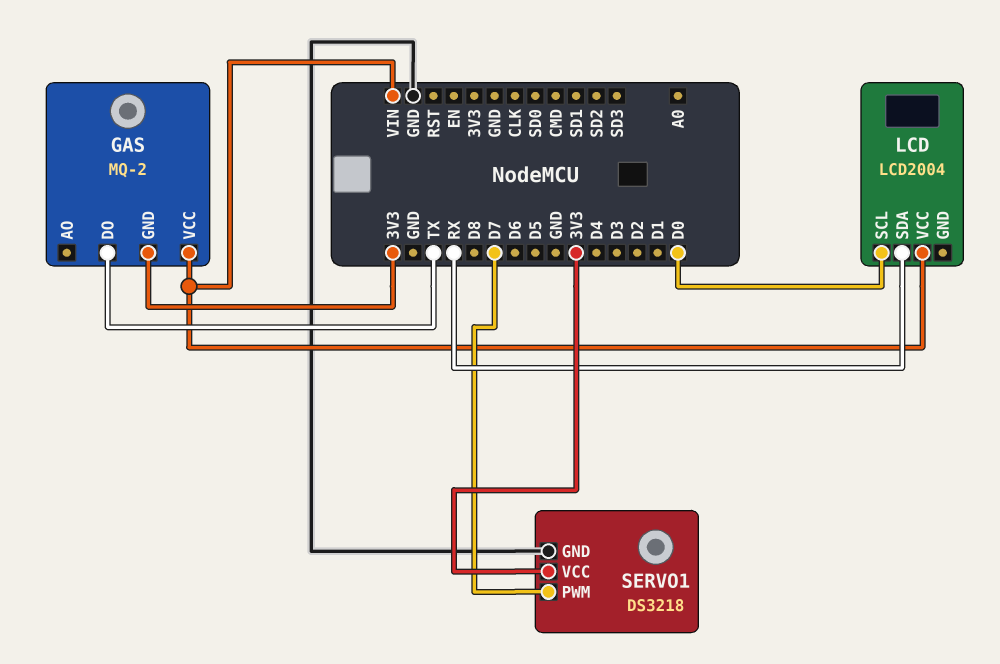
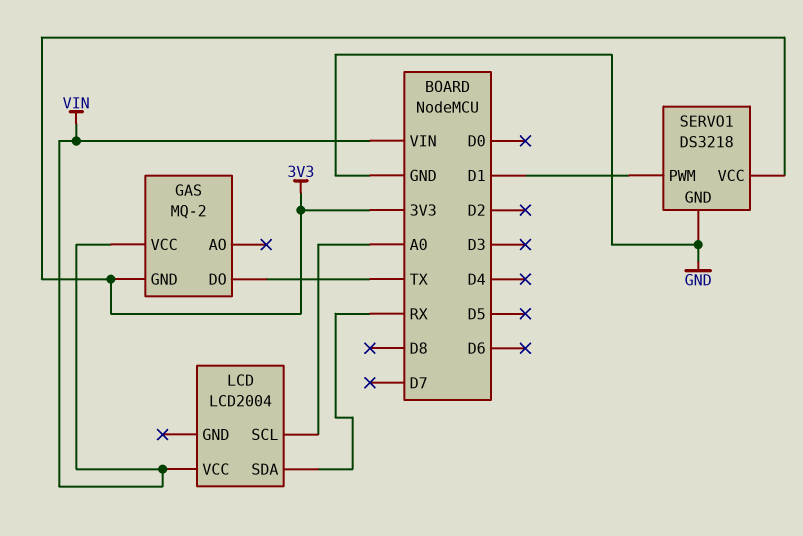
LCD pin SCL: D0 -> A0
SERVO1 pin PWM: D7 -> D1

